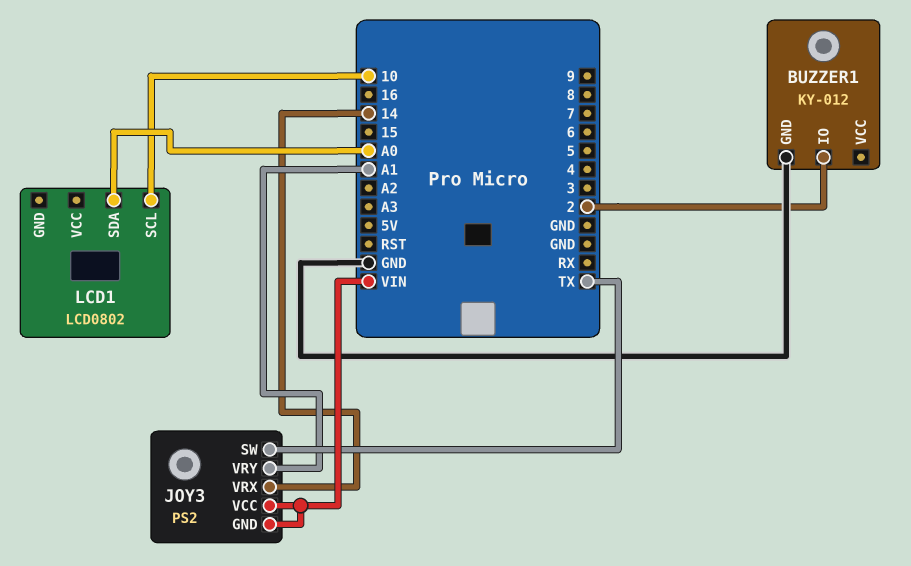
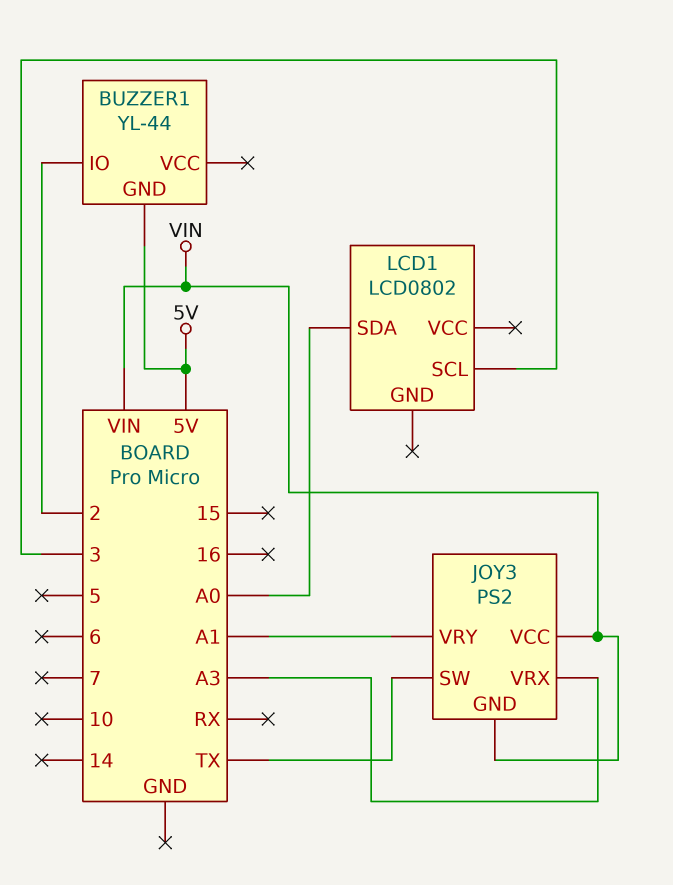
BUZZER1: KY-012 -> YL-44
BUZZER1 pin GND: GND -> 5V
JOY3 pin VRX: 14 -> A3
LCD1 pin SCL: 10 -> 3

